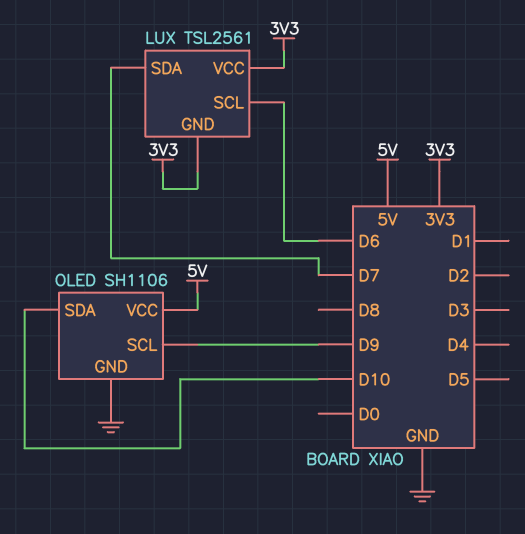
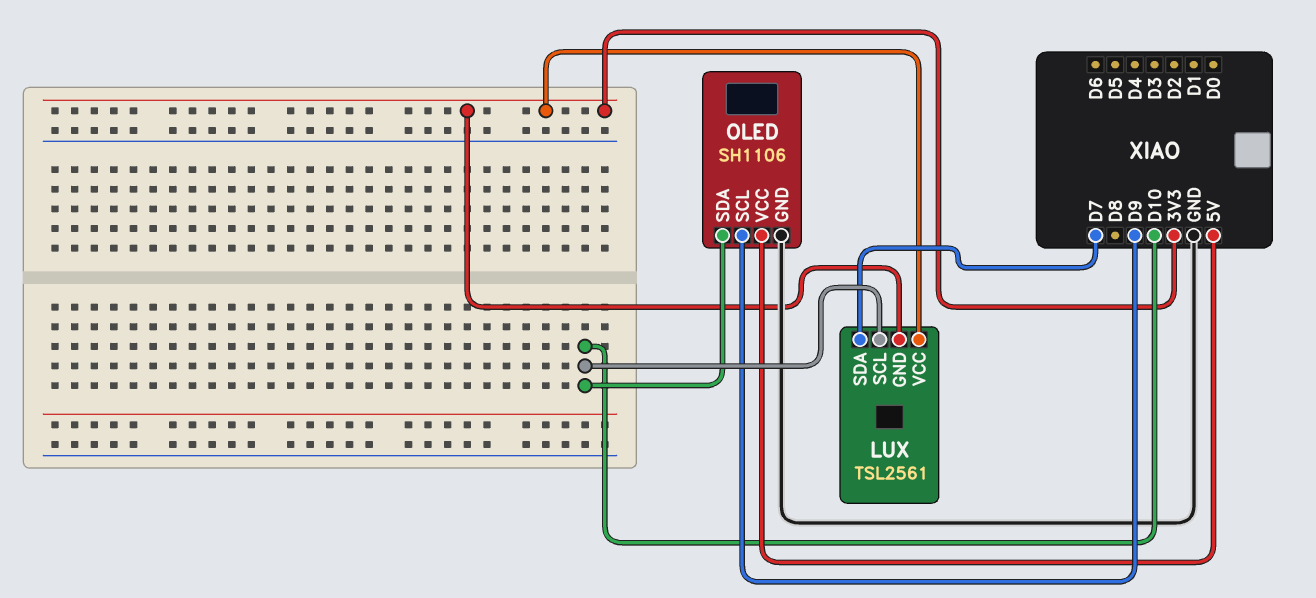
LUX pin SCL: D6 -> D10

